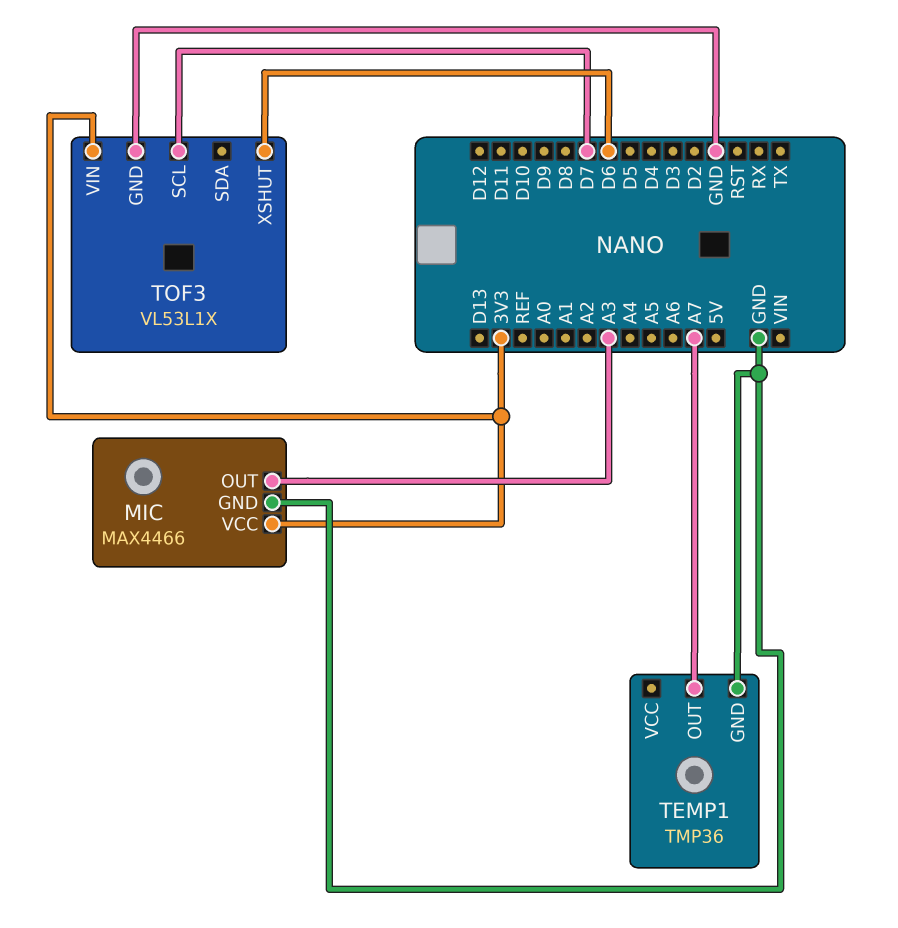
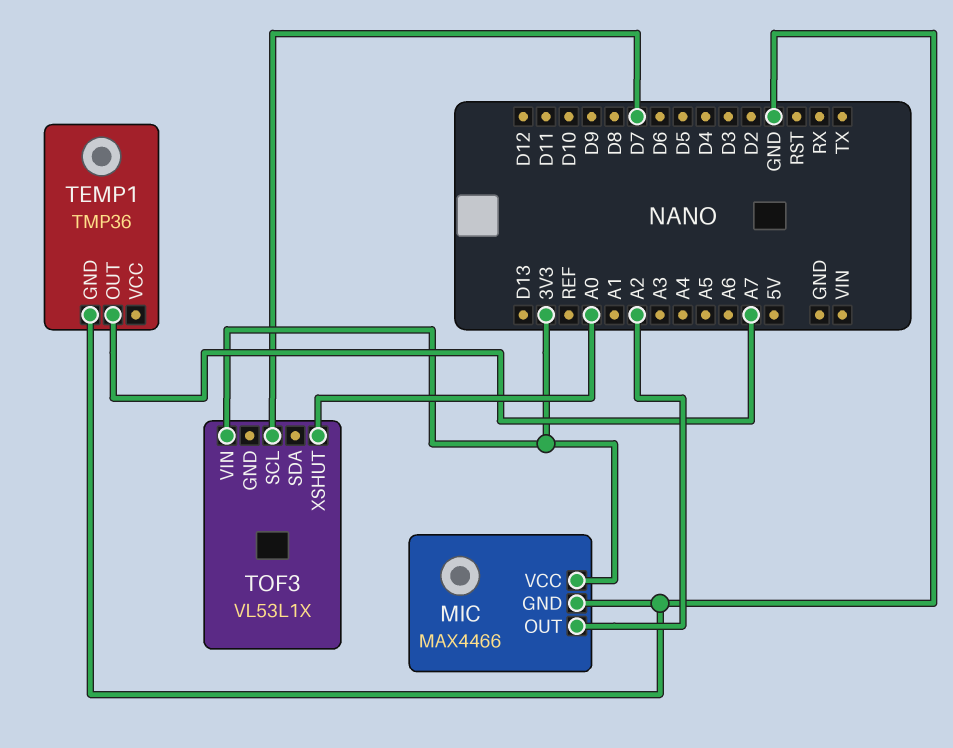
MIC pin OUT: A3 -> A2
TOF3 pin GND: GND -> none
TOF3 pin XSHUT: D6 -> A0

